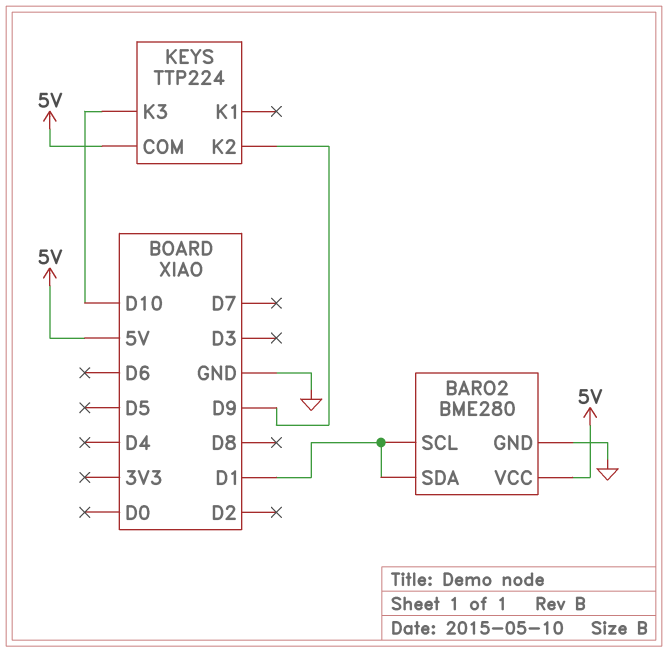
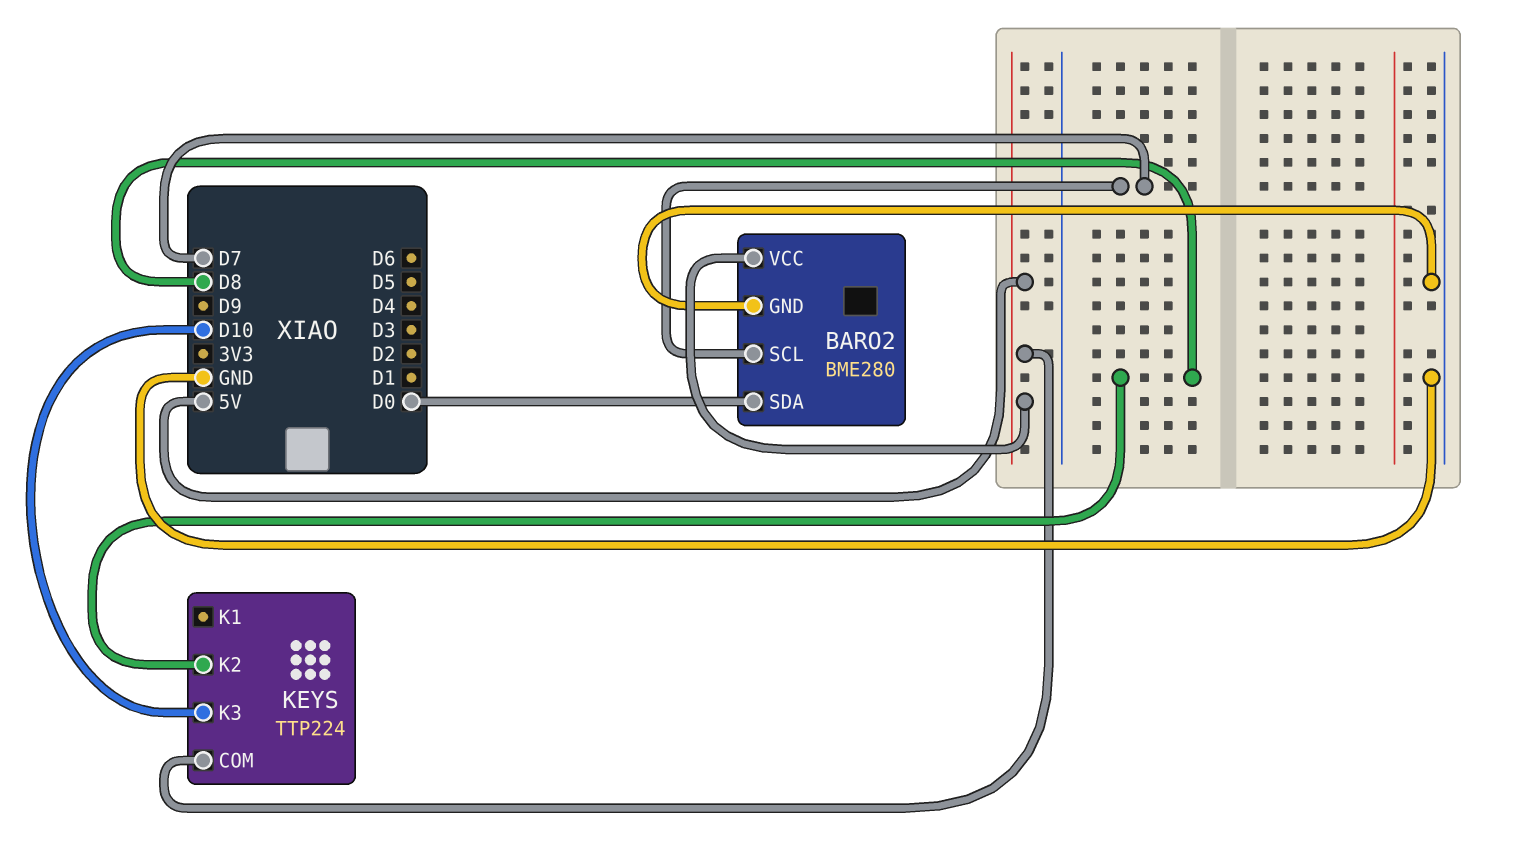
BARO2 pin SCL: D1 -> D7
BARO2 pin SDA: D1 -> D0
KEYS pin K2: D9 -> D8

